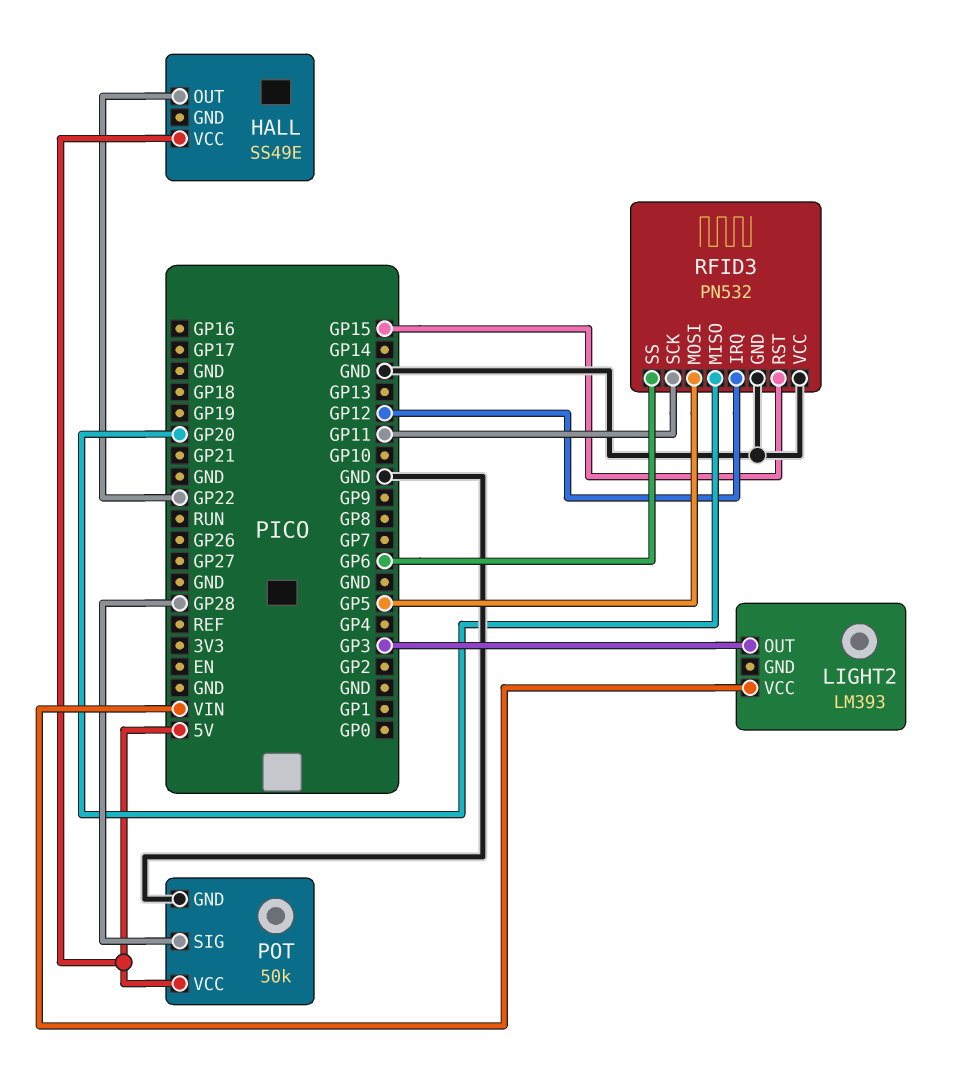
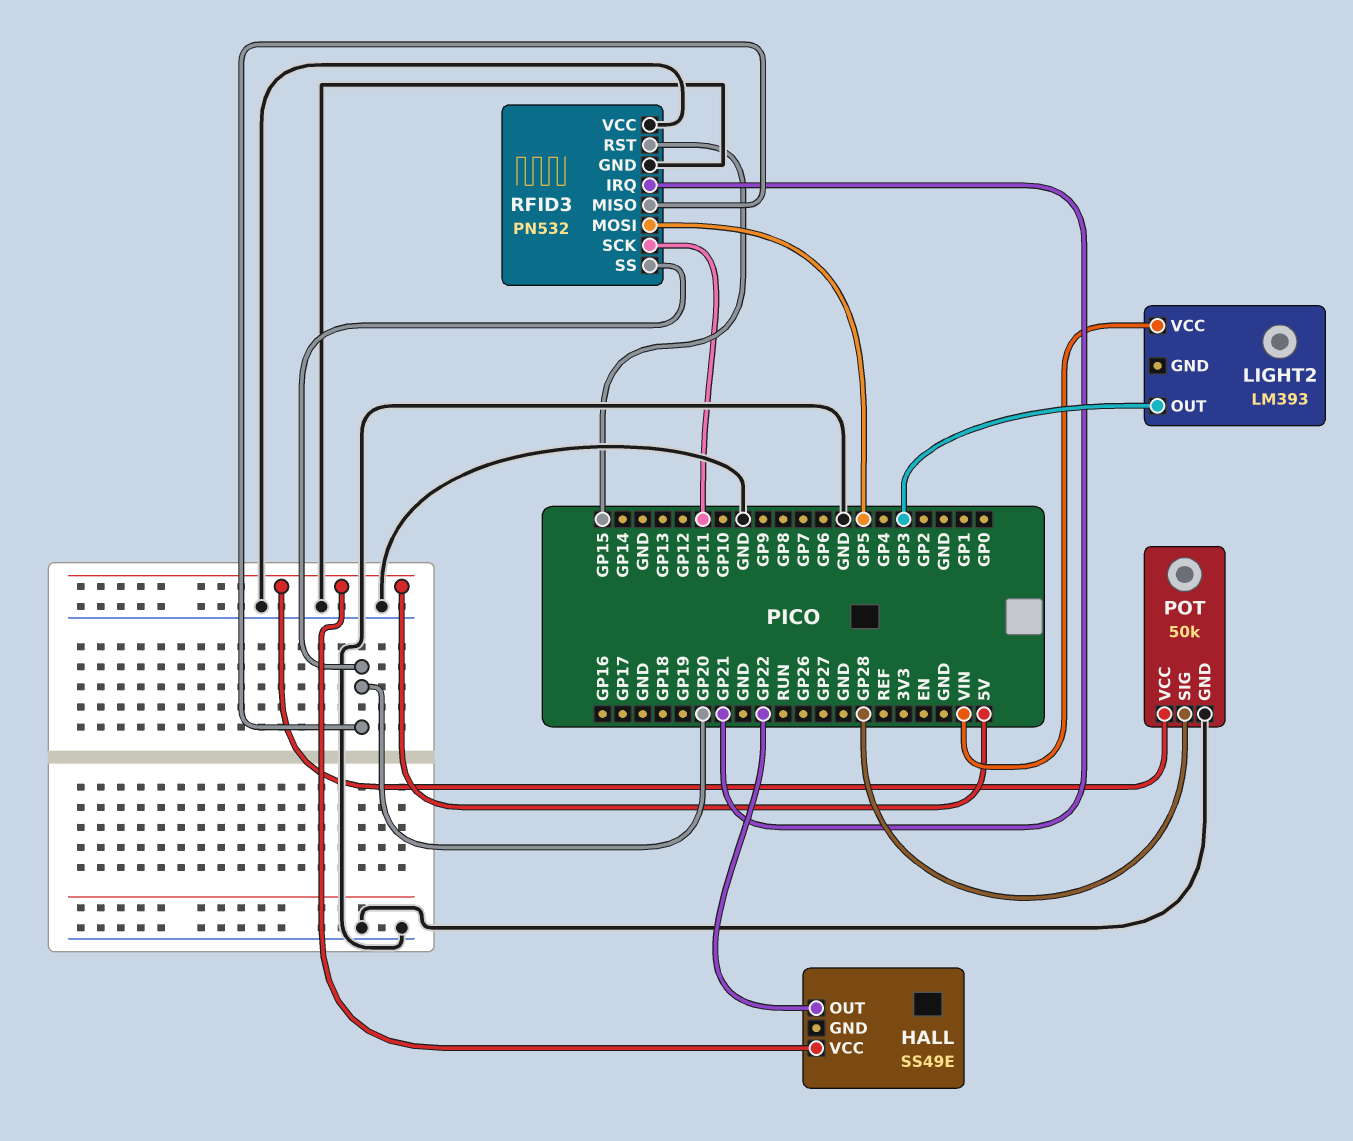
RFID3 pin IRQ: GP12 -> GP21
RFID3 pin SS: GP6 -> GP20

